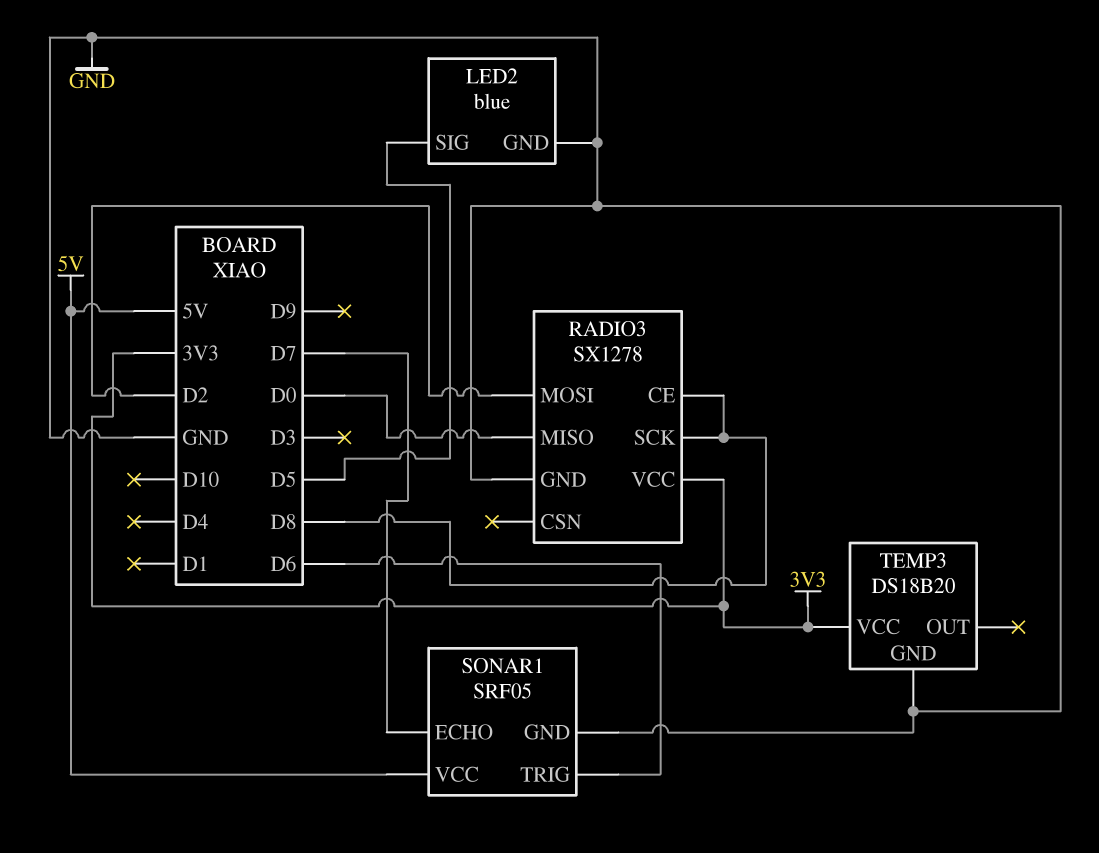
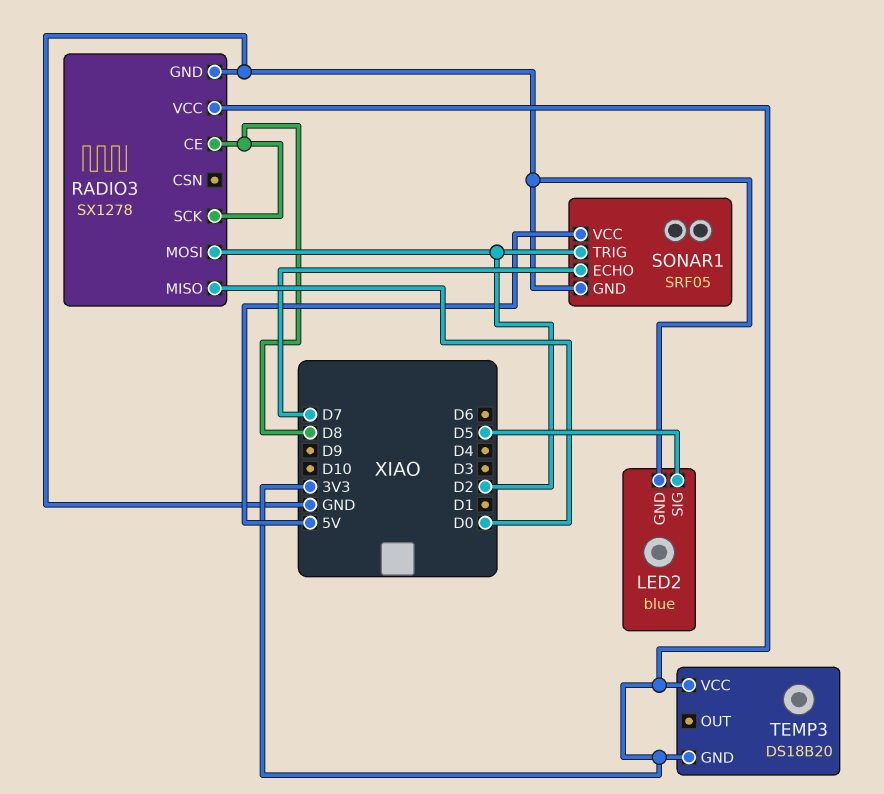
SONAR1 pin TRIG: D6 -> D2
TEMP3 pin GND: GND -> 3V3

